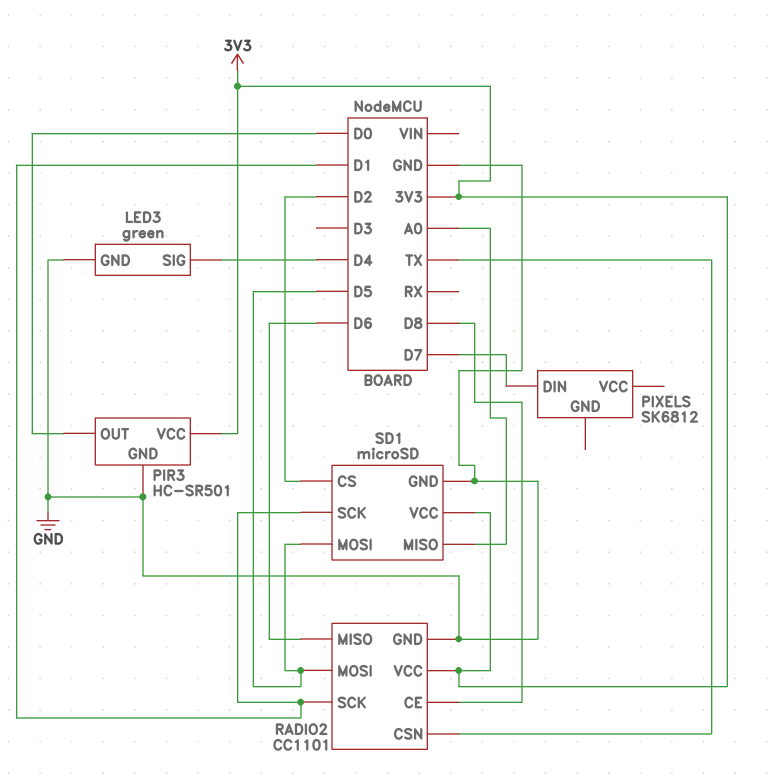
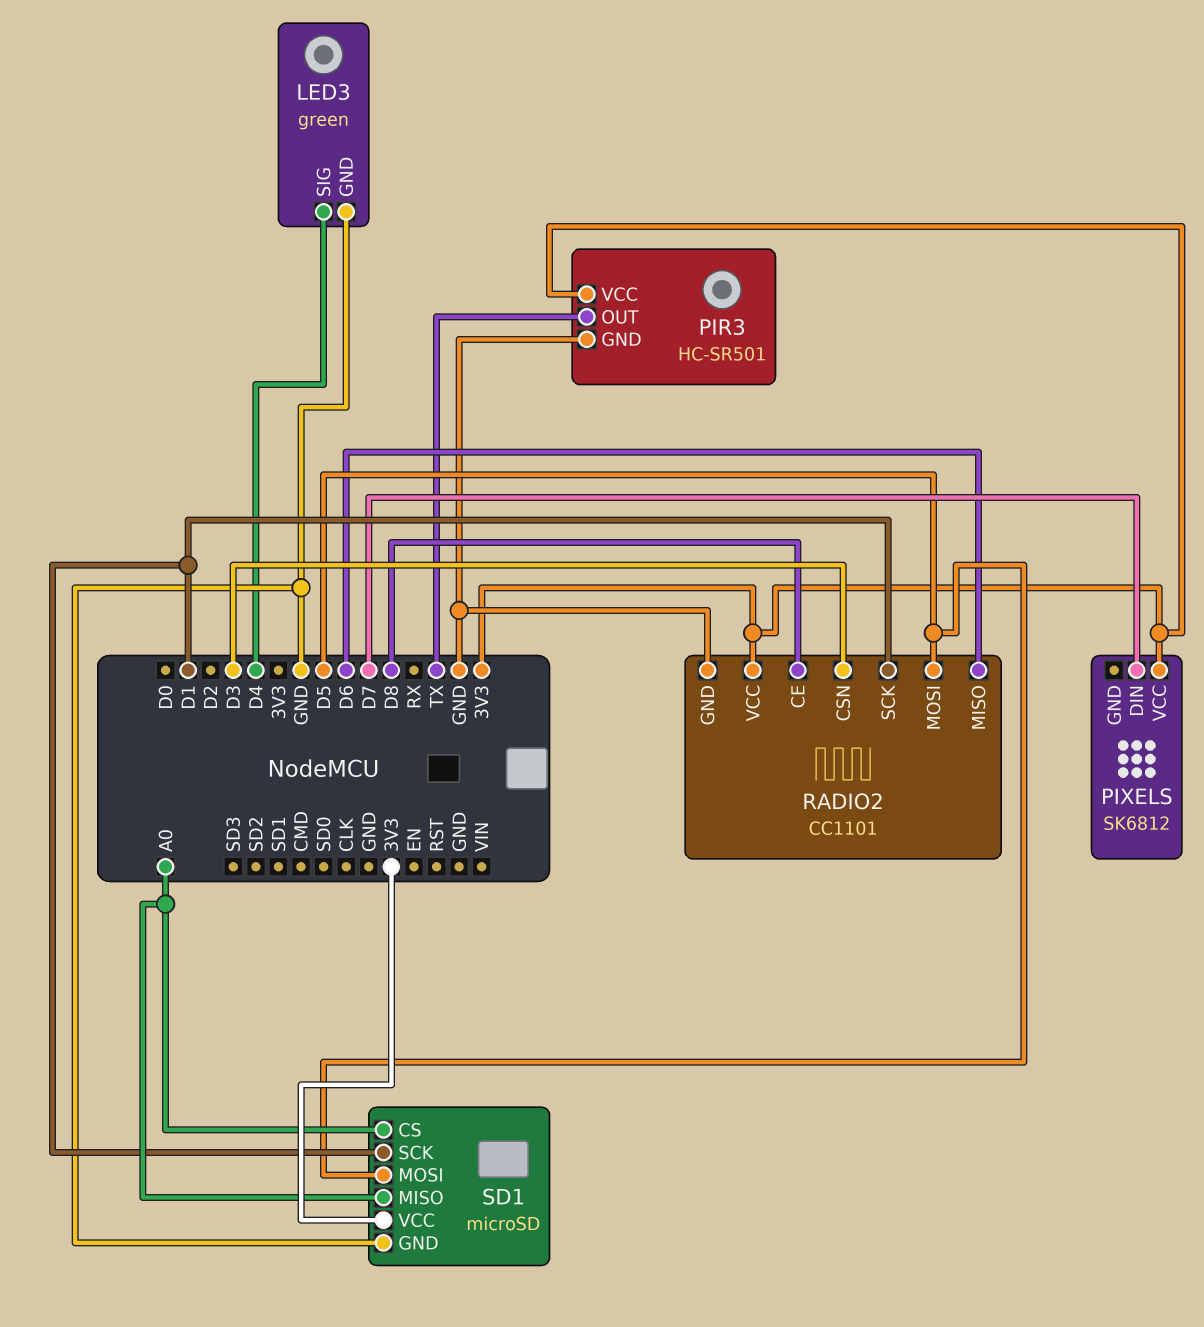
PIR3 pin OUT: D0 -> TX
PIXELS pin VCC: none -> 3V3
RADIO2 pin CSN: TX -> D3
SD1 pin CS: D2 -> A0

